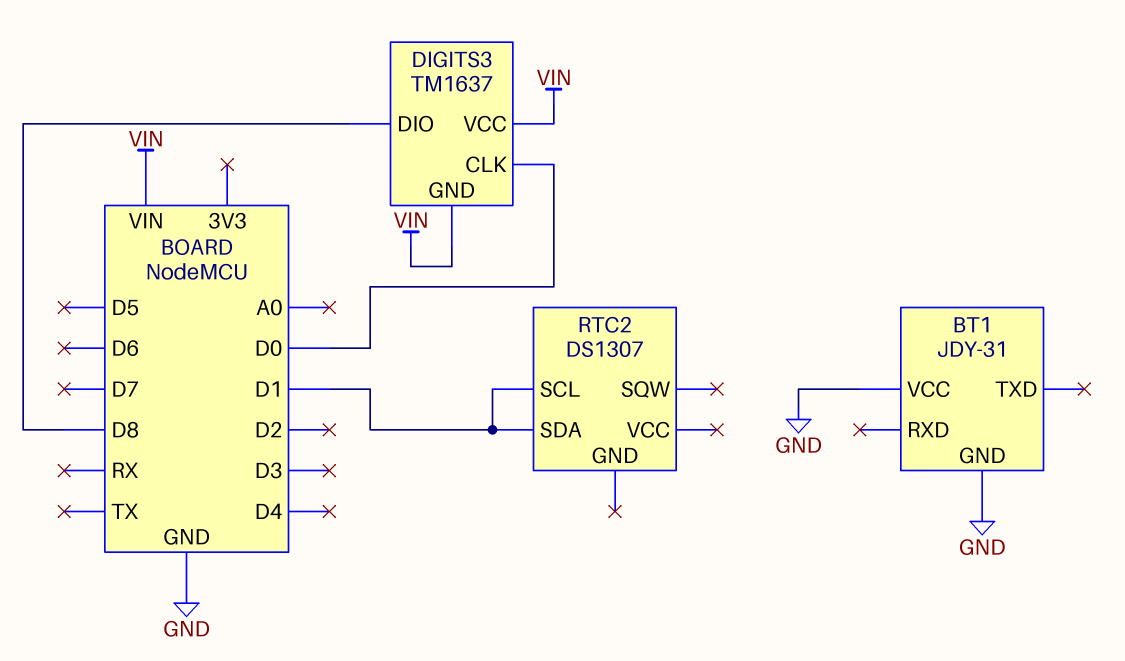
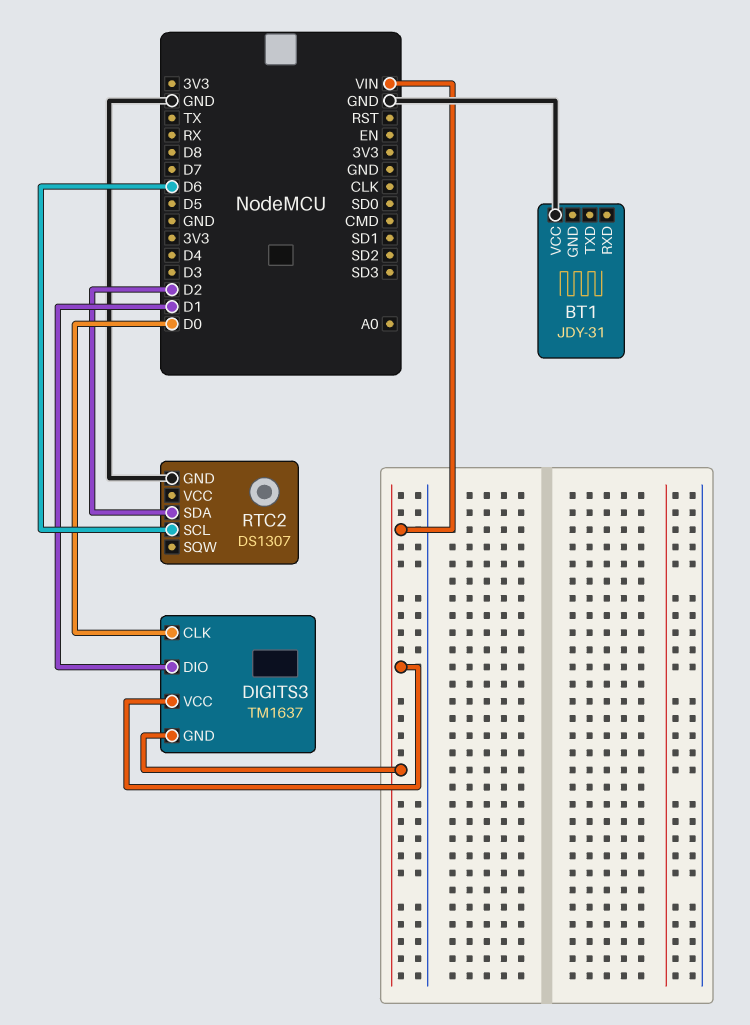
BT1 pin GND: GND -> none
DIGITS3 pin DIO: D8 -> D1
RTC2 pin GND: none -> GND
RTC2 pin SCL: D1 -> D6
RTC2 pin SDA: D1 -> D2

